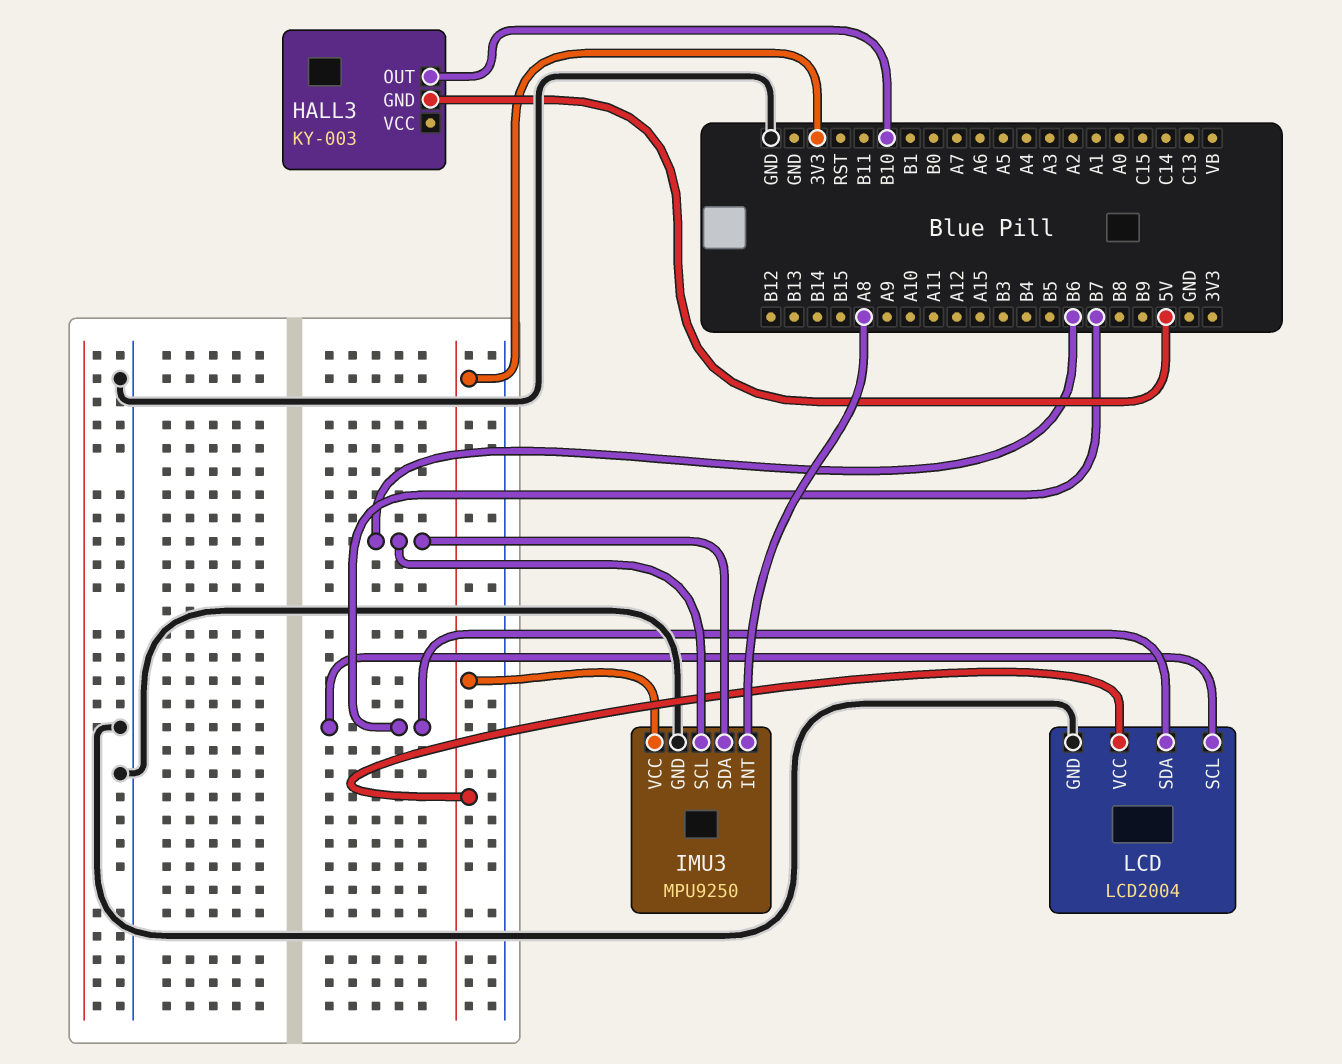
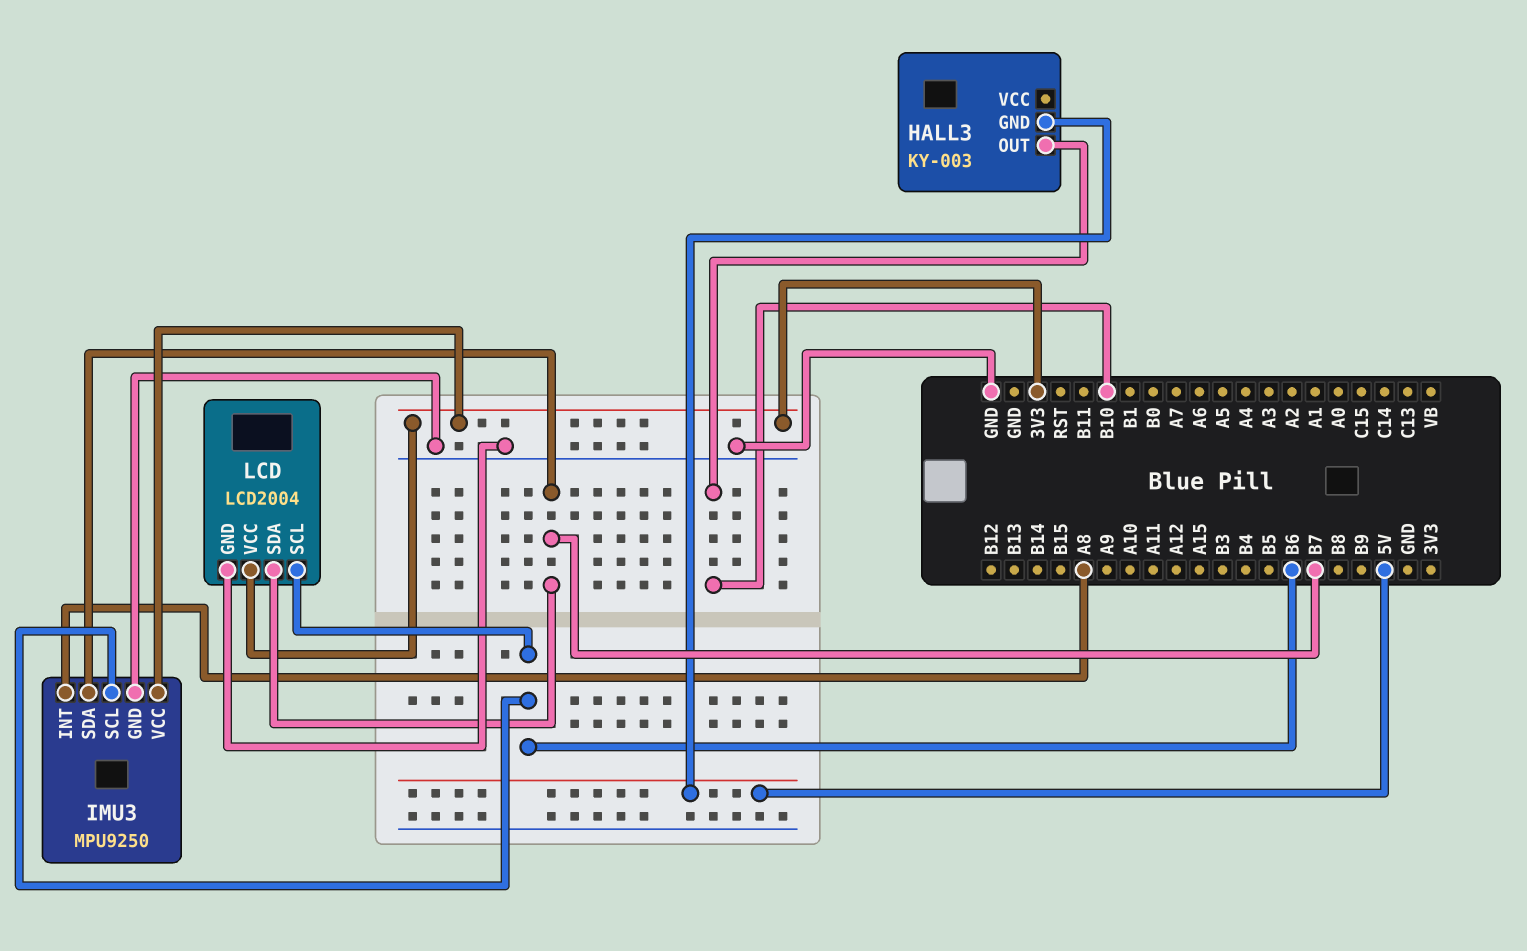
IMU3 pin SDA: B6 -> B7
LCD pin SCL: B7 -> B6

